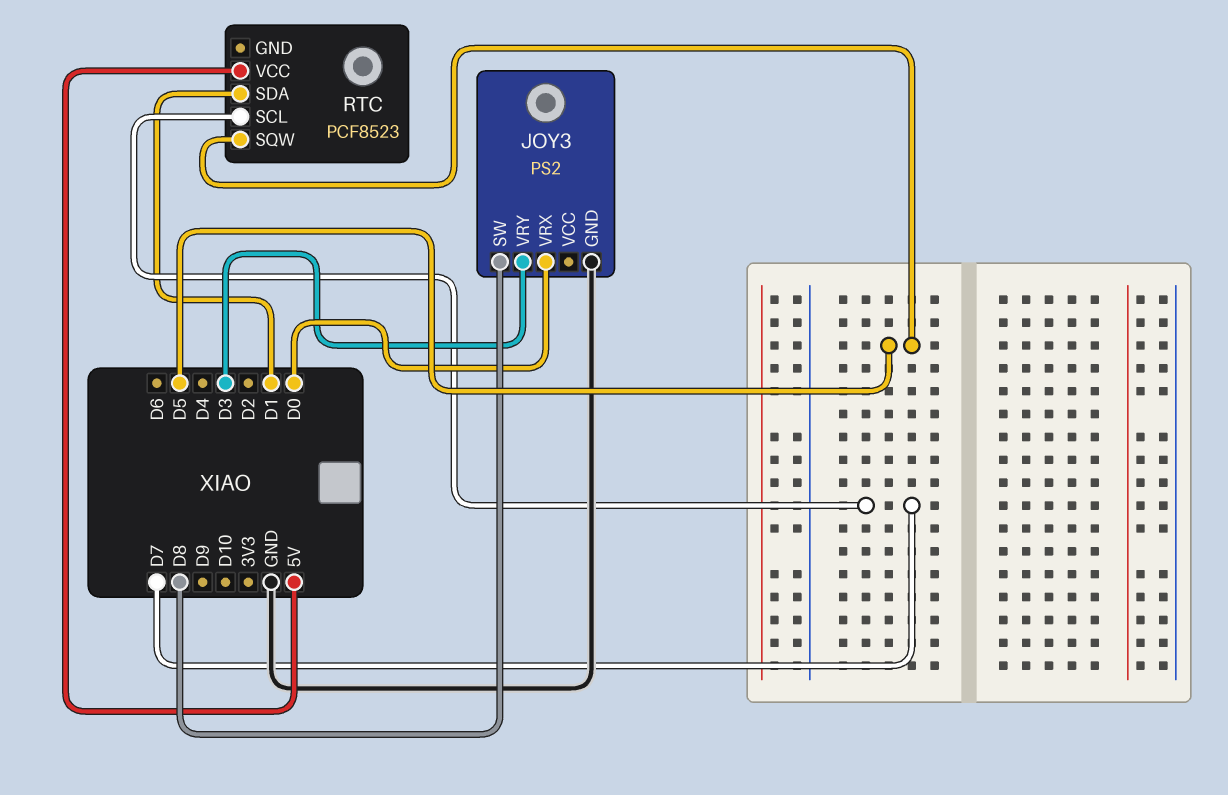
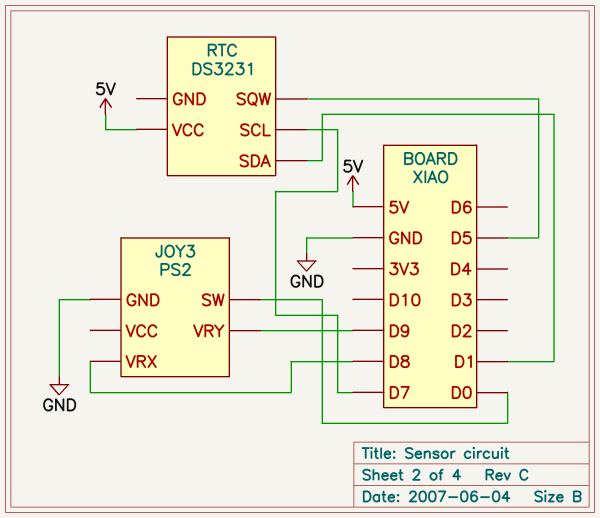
JOY3 pin SW: D8 -> D0
JOY3 pin VRX: D0 -> D8
JOY3 pin VRY: D3 -> D9
RTC: PCF8523 -> DS3231

